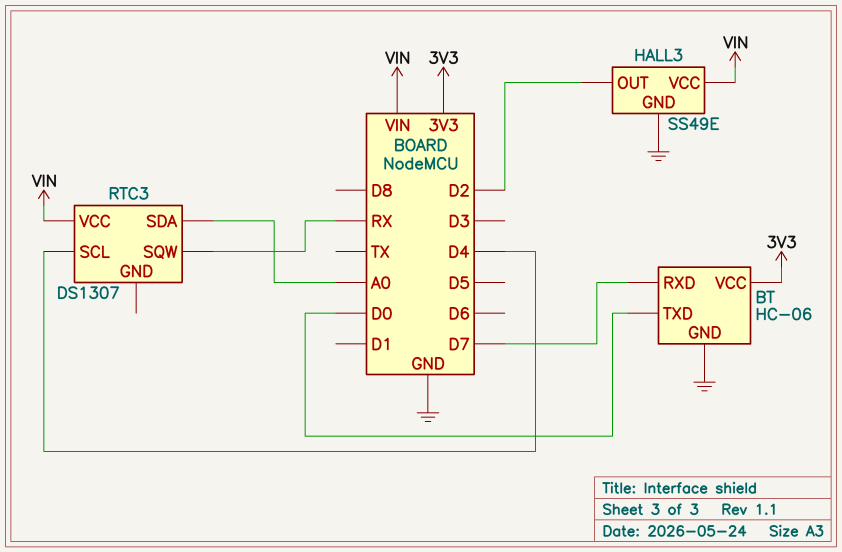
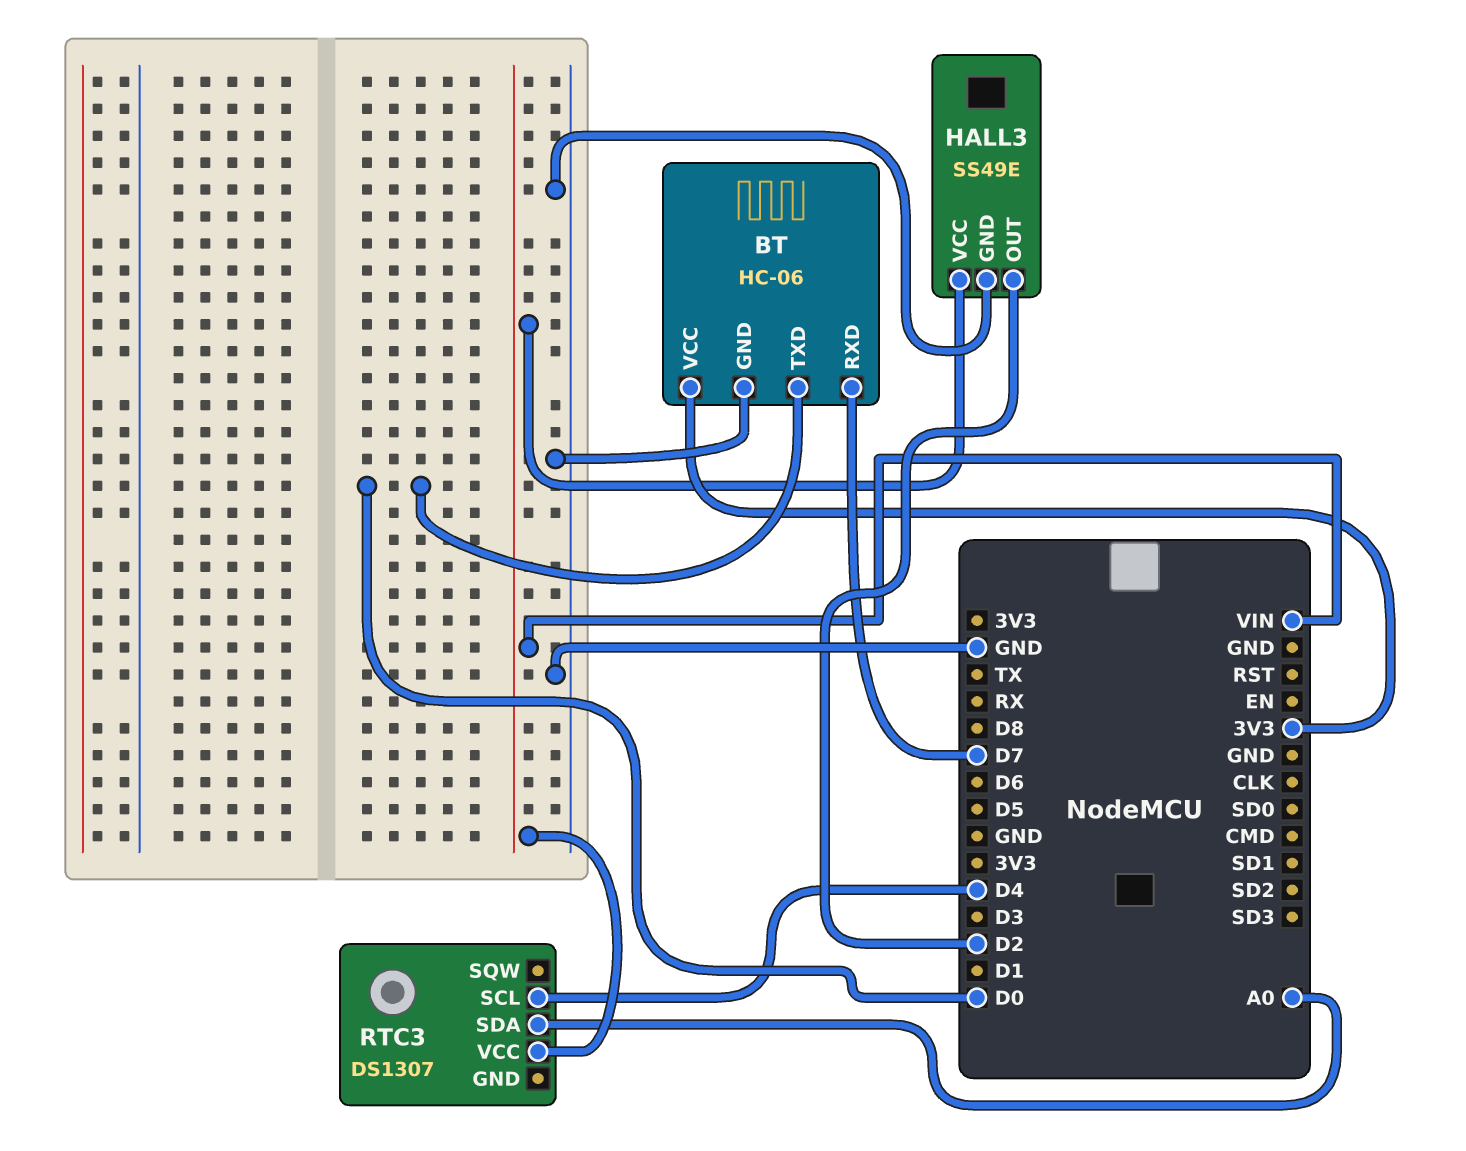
RTC3 pin SQW: RX -> none

